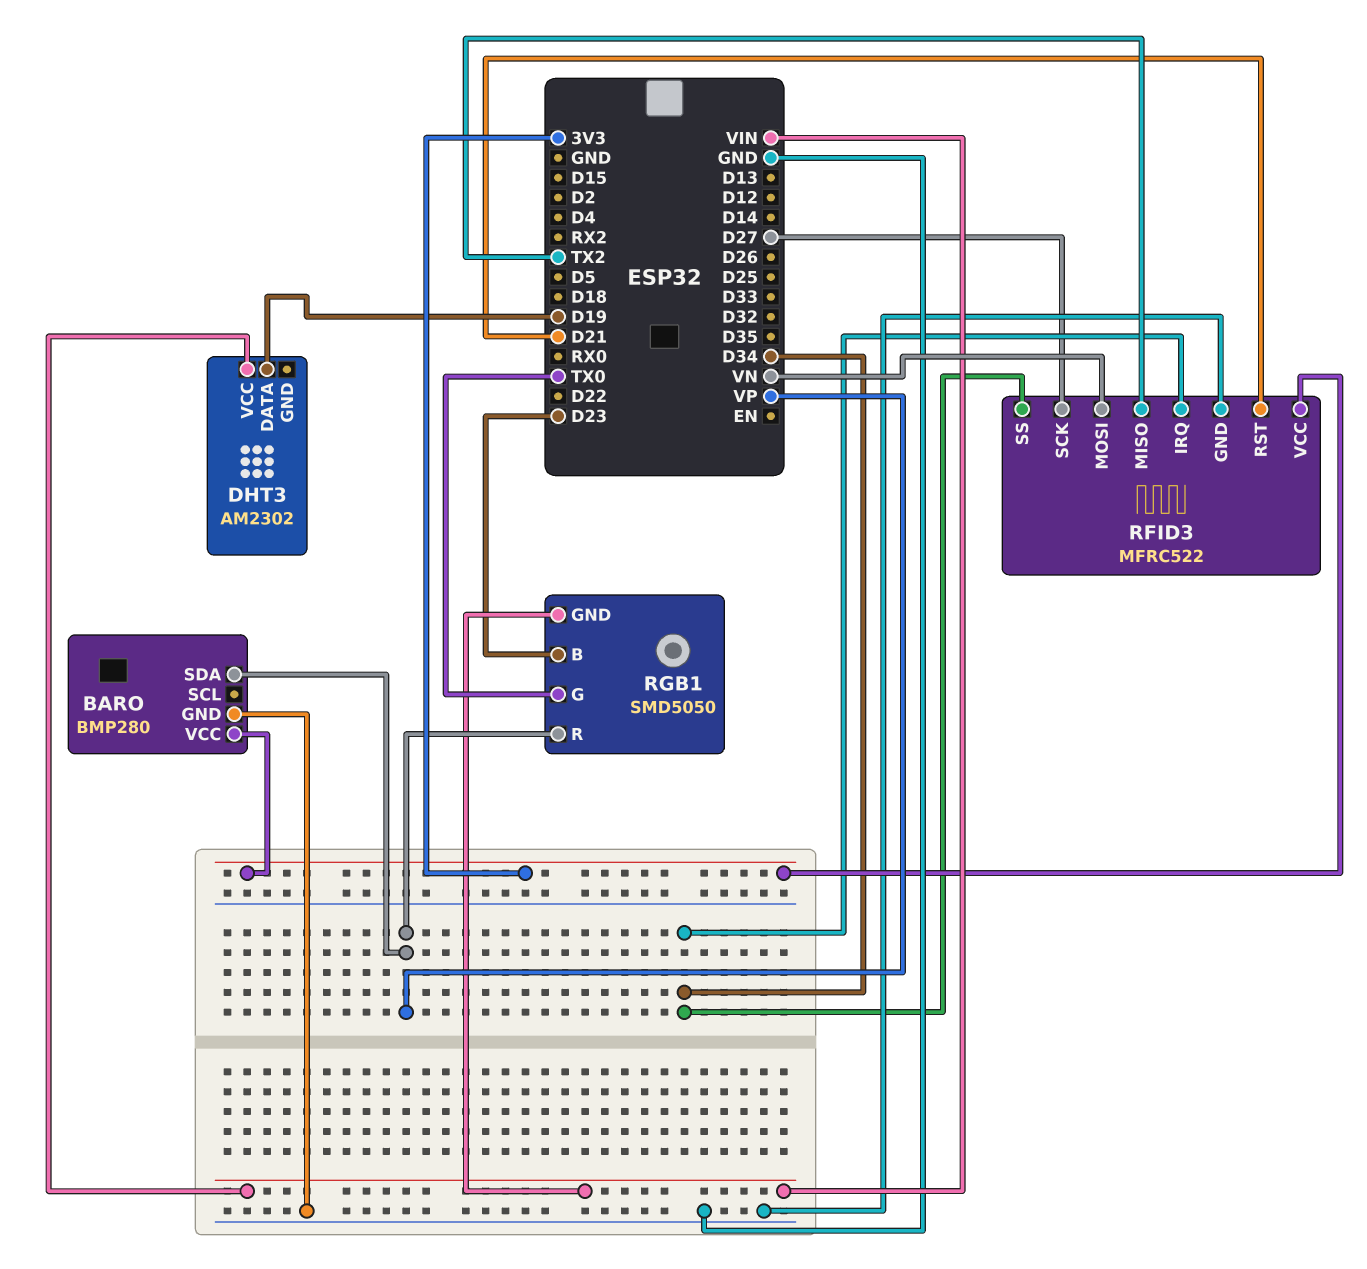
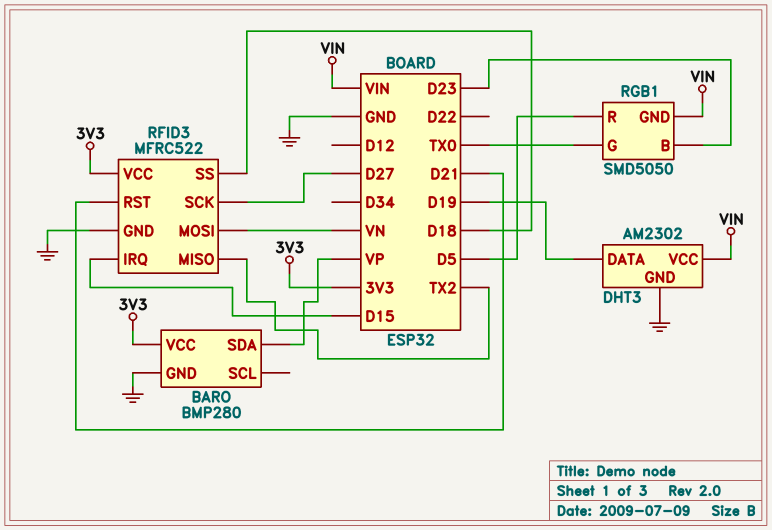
DHT3 pin GND: none -> GND
RFID3 pin IRQ: D34 -> D15
RFID3 pin SS: D34 -> D18
RGB1 pin R: VP -> D5

